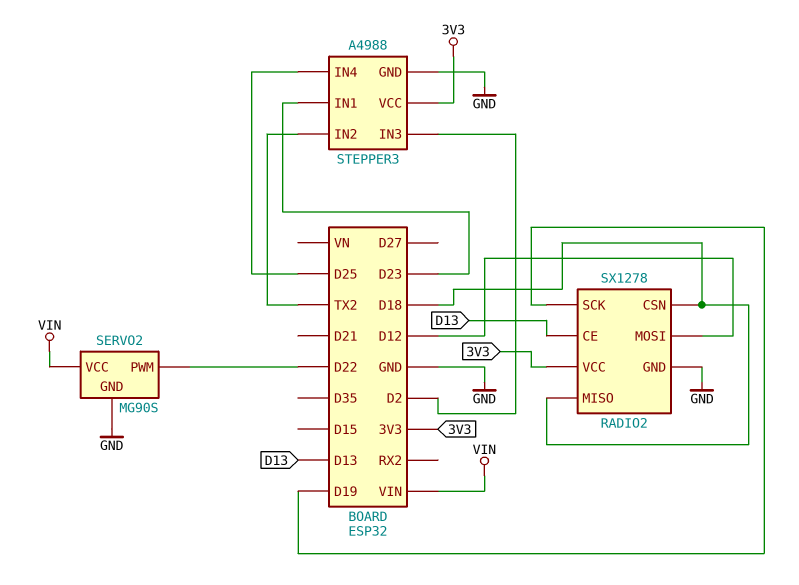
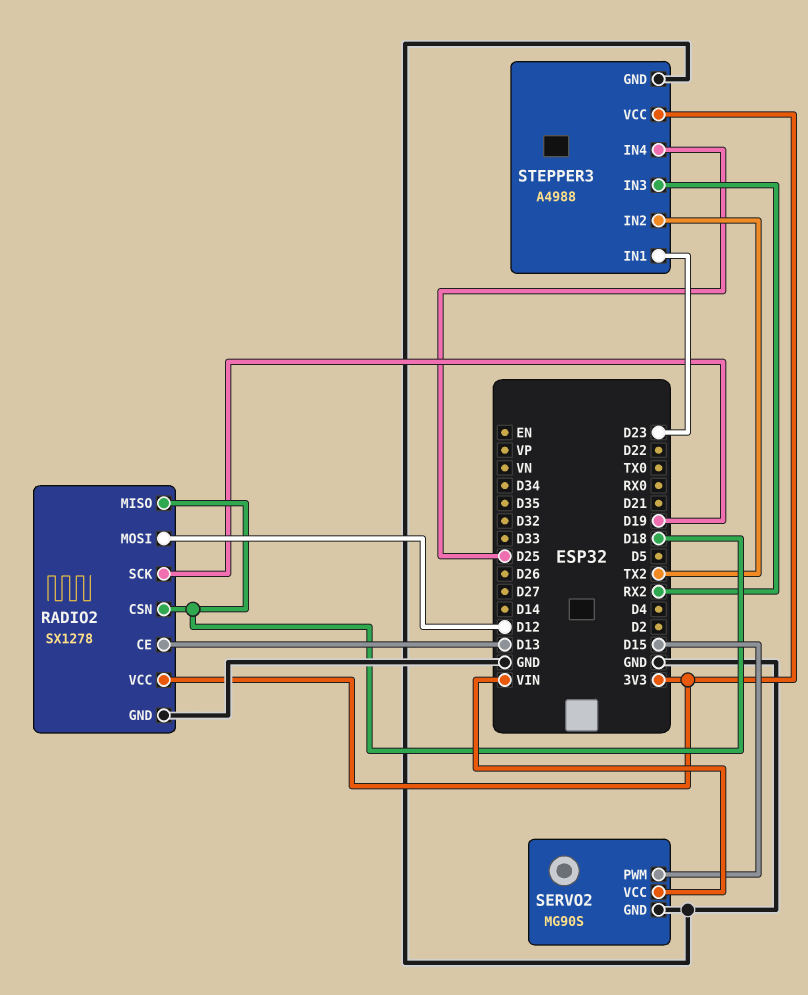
SERVO2 pin PWM: D22 -> D15
STEPPER3 pin IN3: D2 -> RX2

